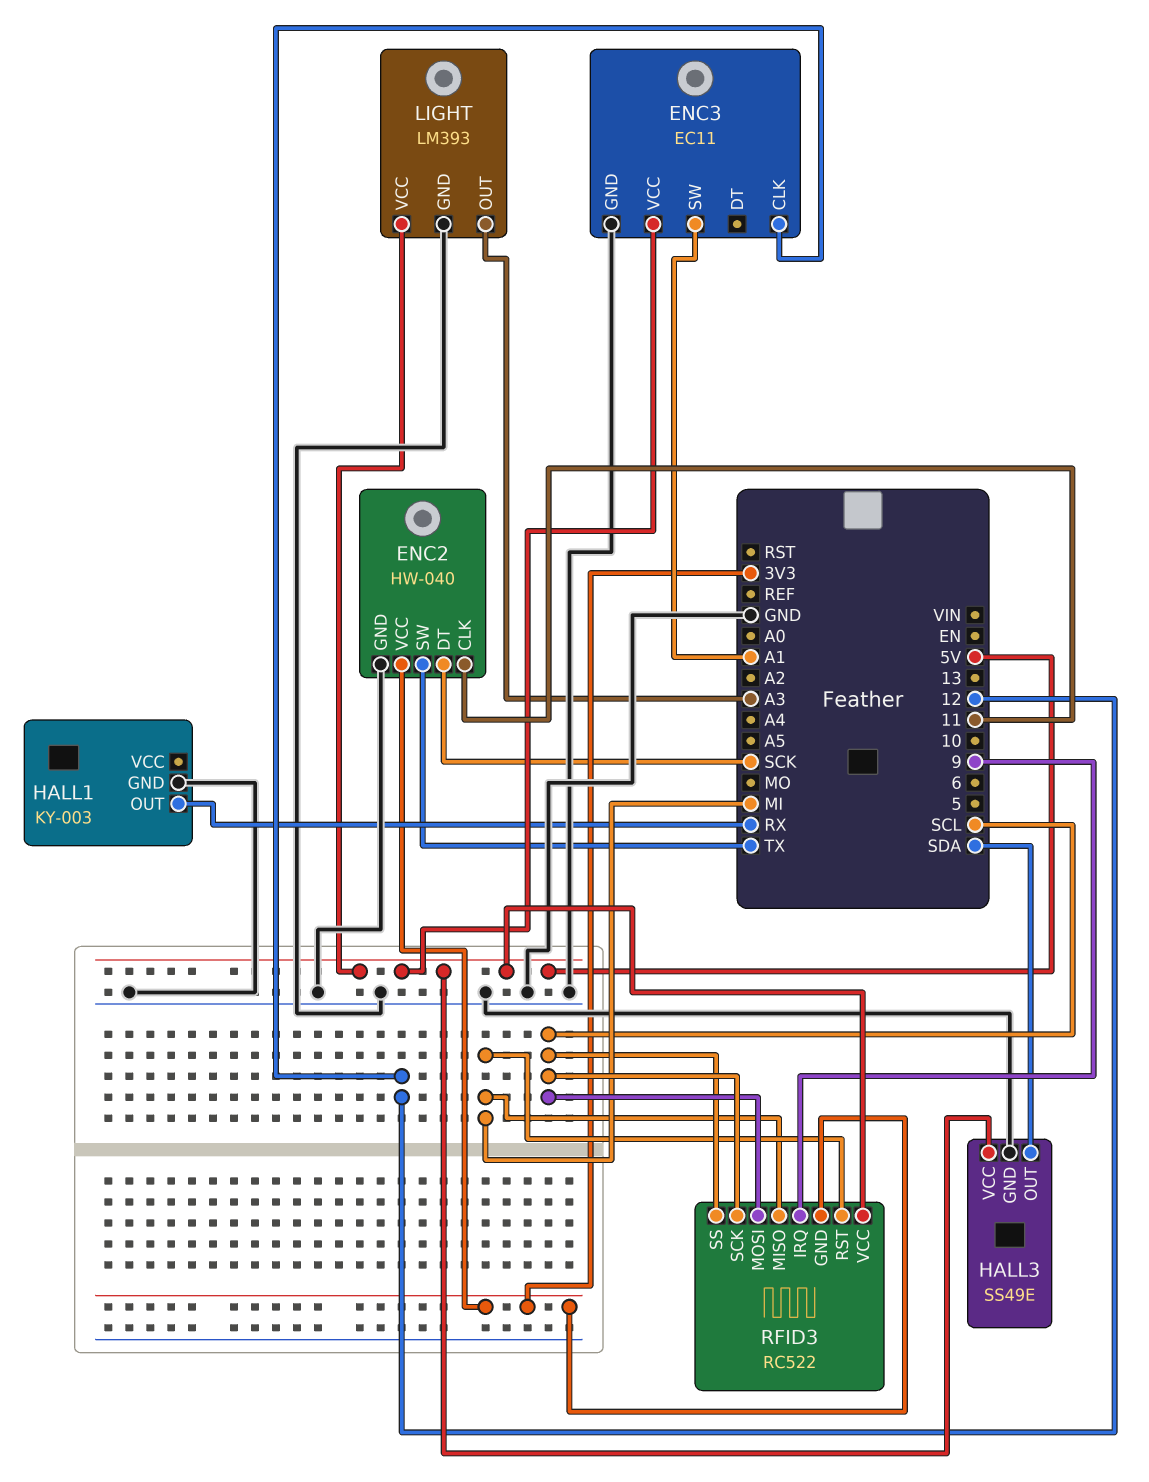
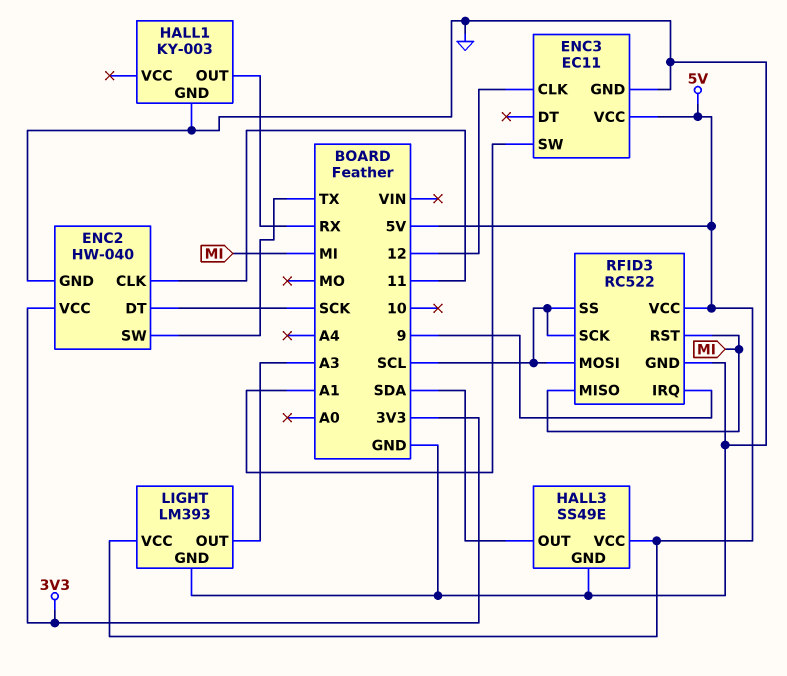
RFID3 pin GND: 3V3 -> GND

